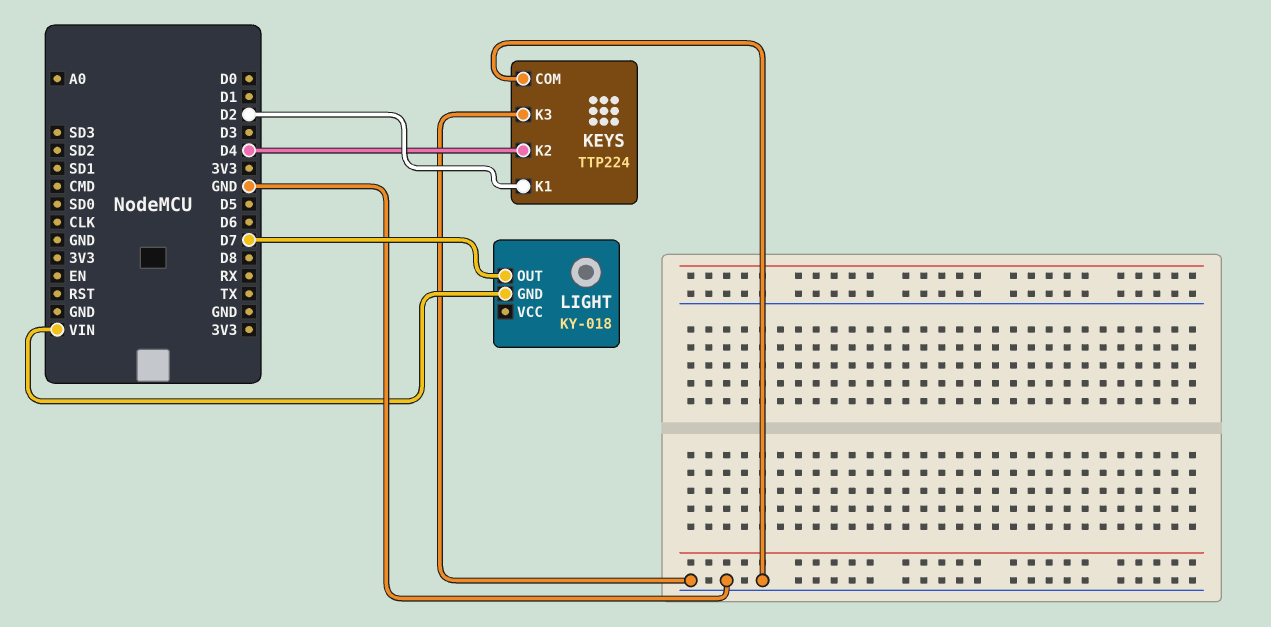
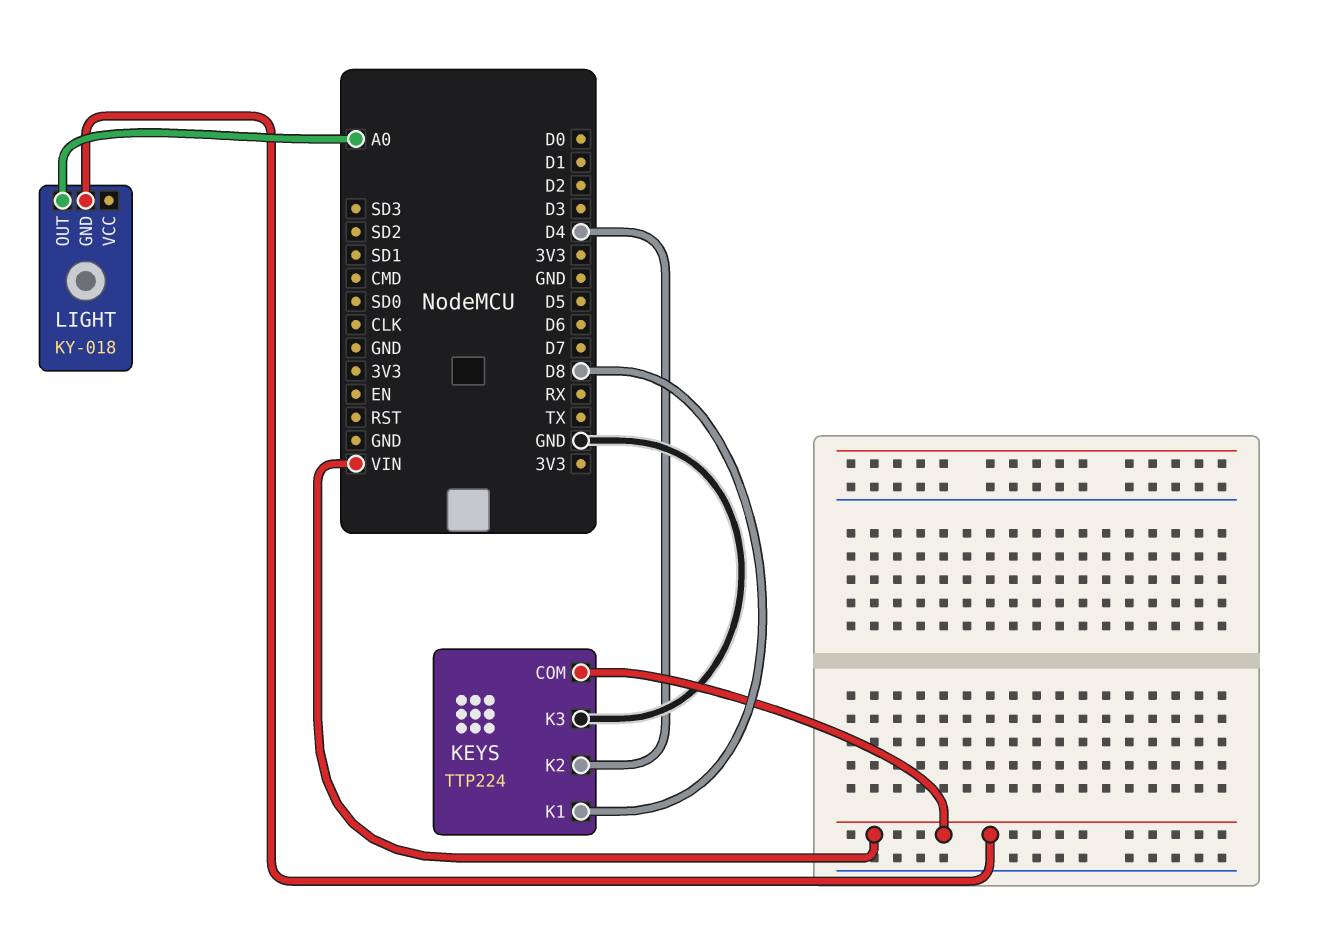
KEYS pin COM: GND -> VIN
KEYS pin K1: D2 -> D8
LIGHT pin OUT: D7 -> A0

